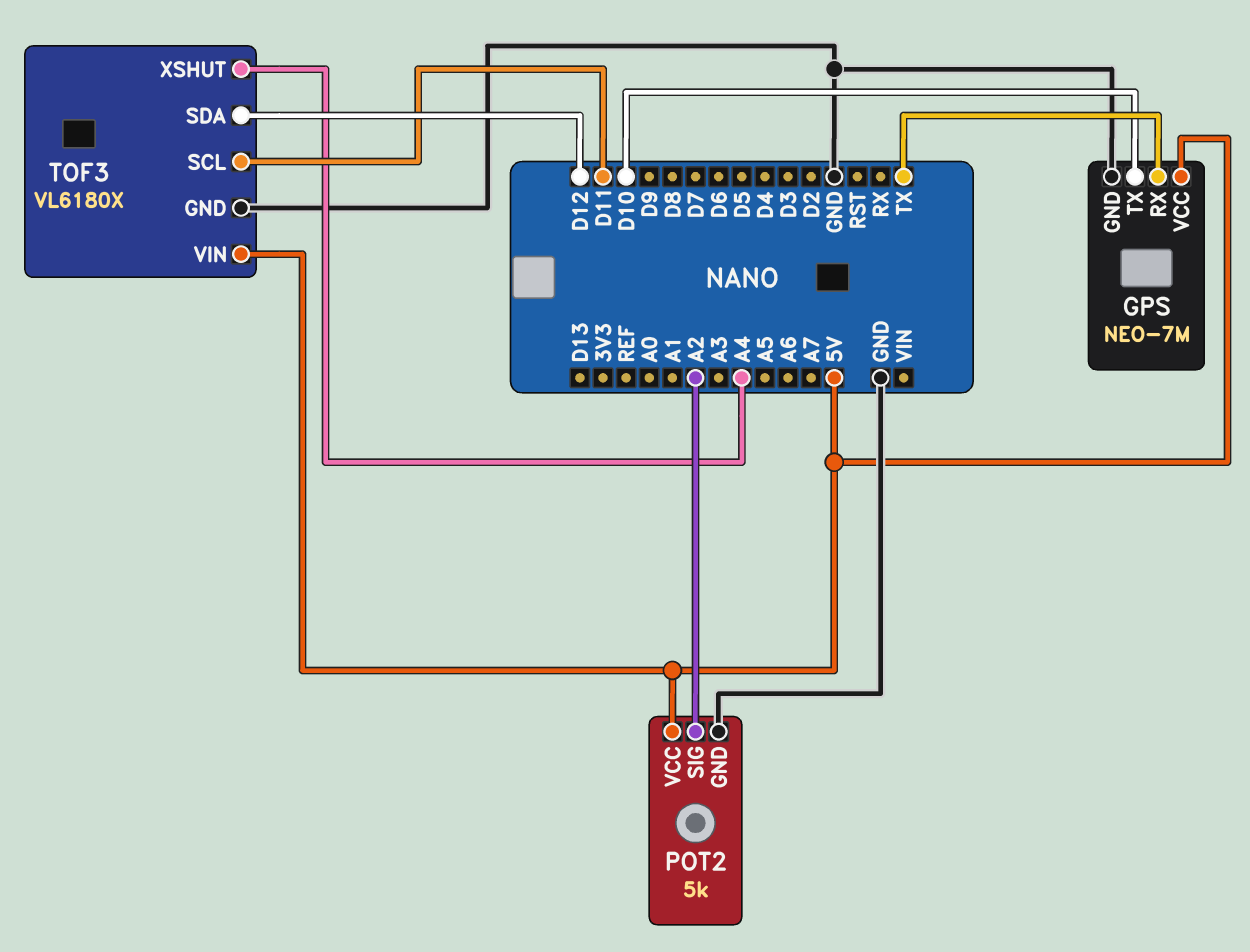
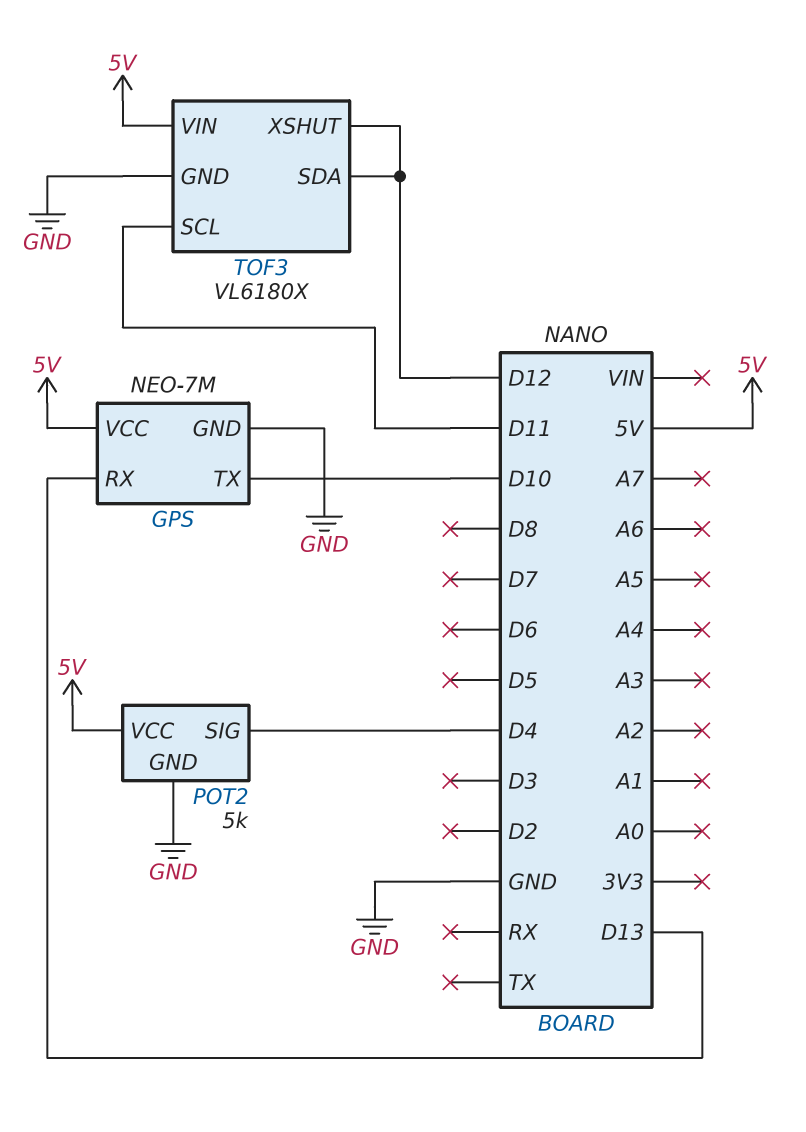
GPS pin RX: TX -> D13
POT2 pin SIG: A2 -> D4
TOF3 pin XSHUT: A4 -> D12

